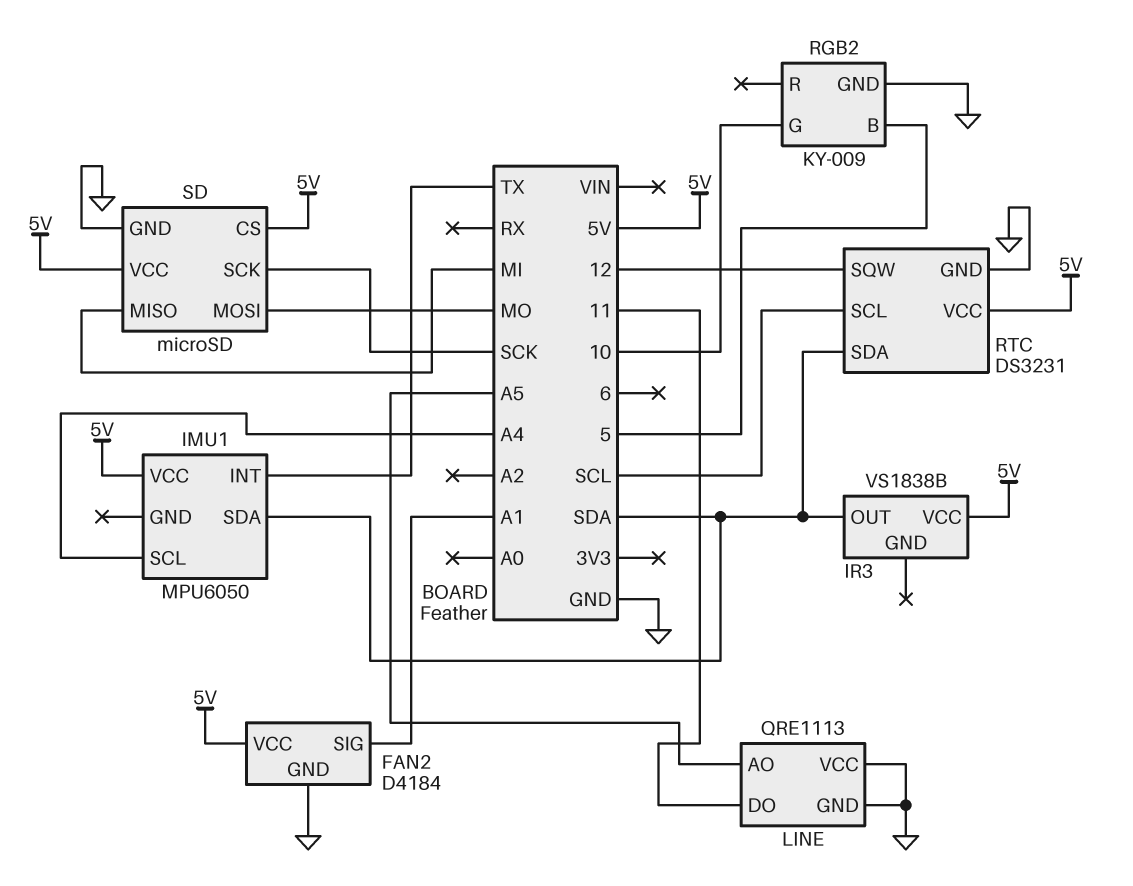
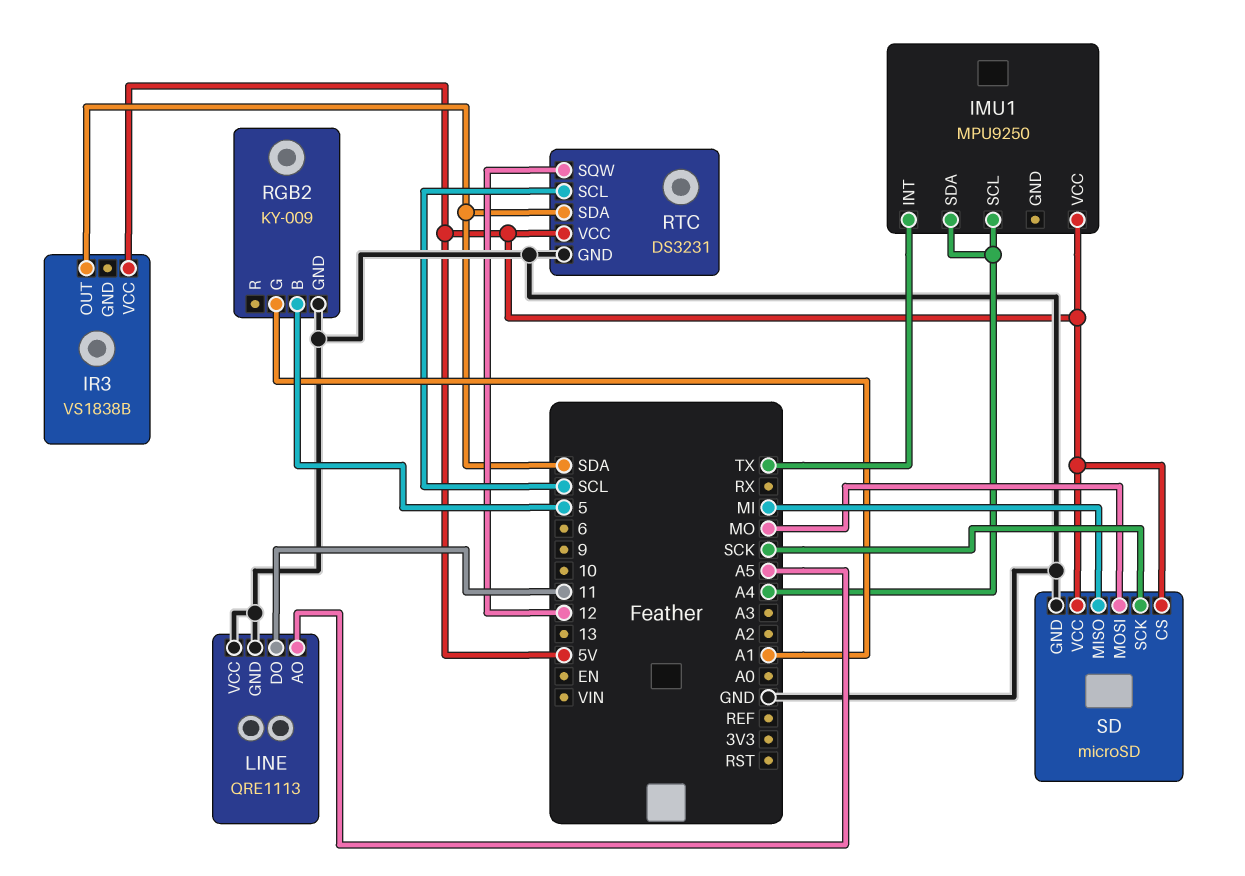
FAN2: D4184 -> none
FAN2 pin GND: GND -> none
FAN2 pin SIG: A1 -> none
FAN2 pin VCC: 5V -> none
IMU1: MPU6050 -> MPU9250
IMU1 pin SDA: SDA -> A4
RGB2 pin G: 10 -> A1

